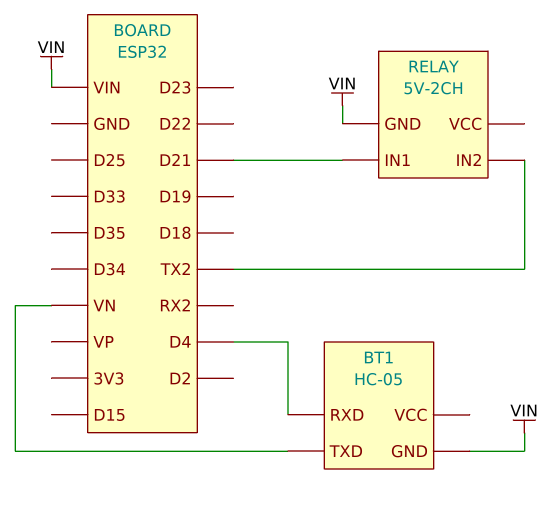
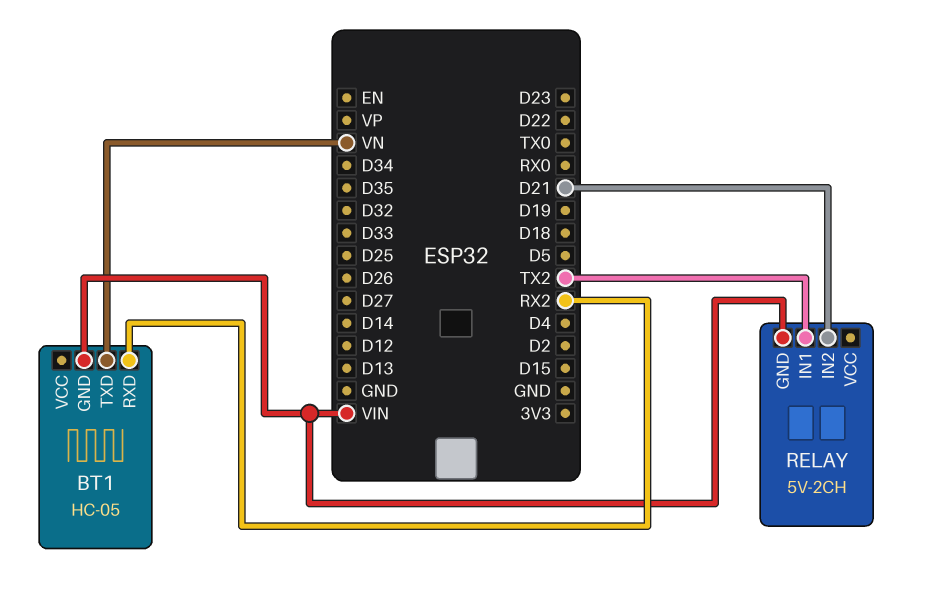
BT1 pin RXD: D4 -> RX2
RELAY pin IN1: D21 -> TX2
RELAY pin IN2: TX2 -> D21

